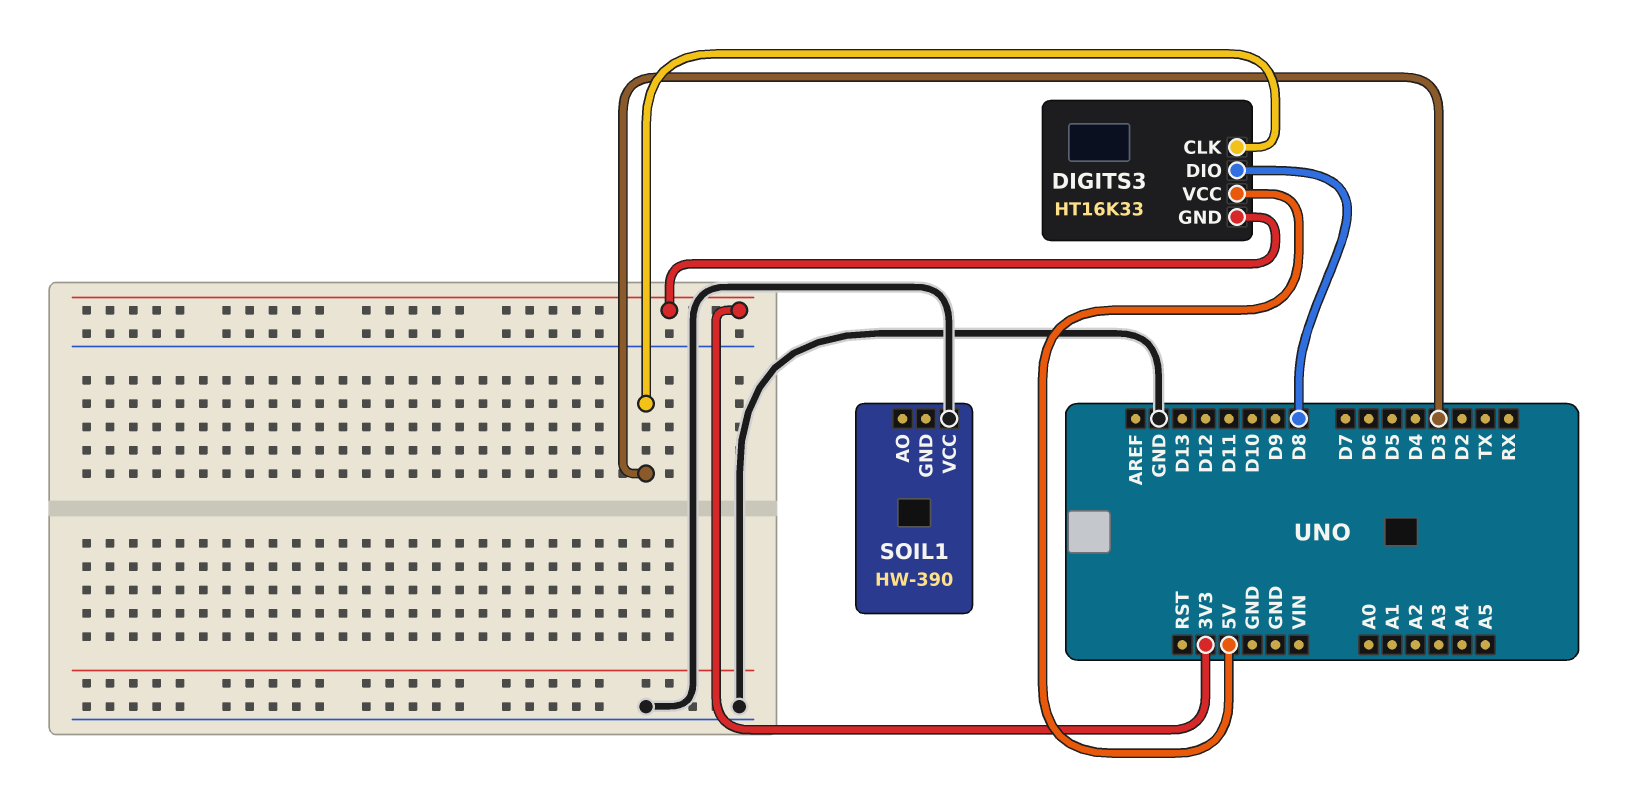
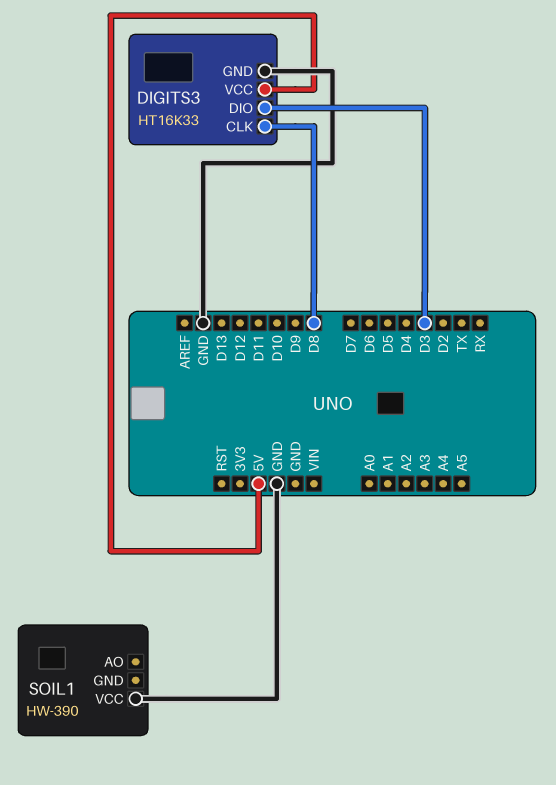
DIGITS3 pin CLK: D3 -> D8
DIGITS3 pin DIO: D8 -> D3
DIGITS3 pin GND: 3V3 -> GND

